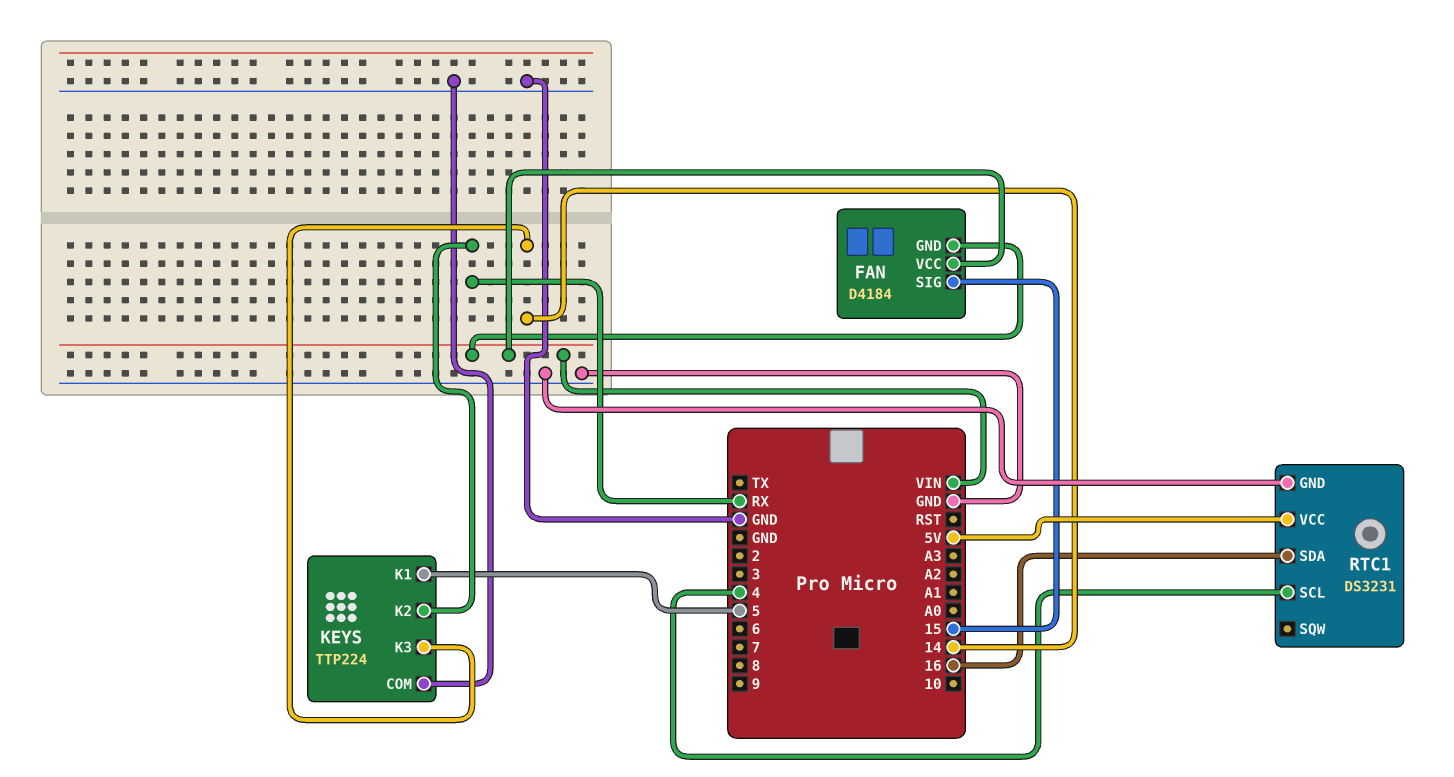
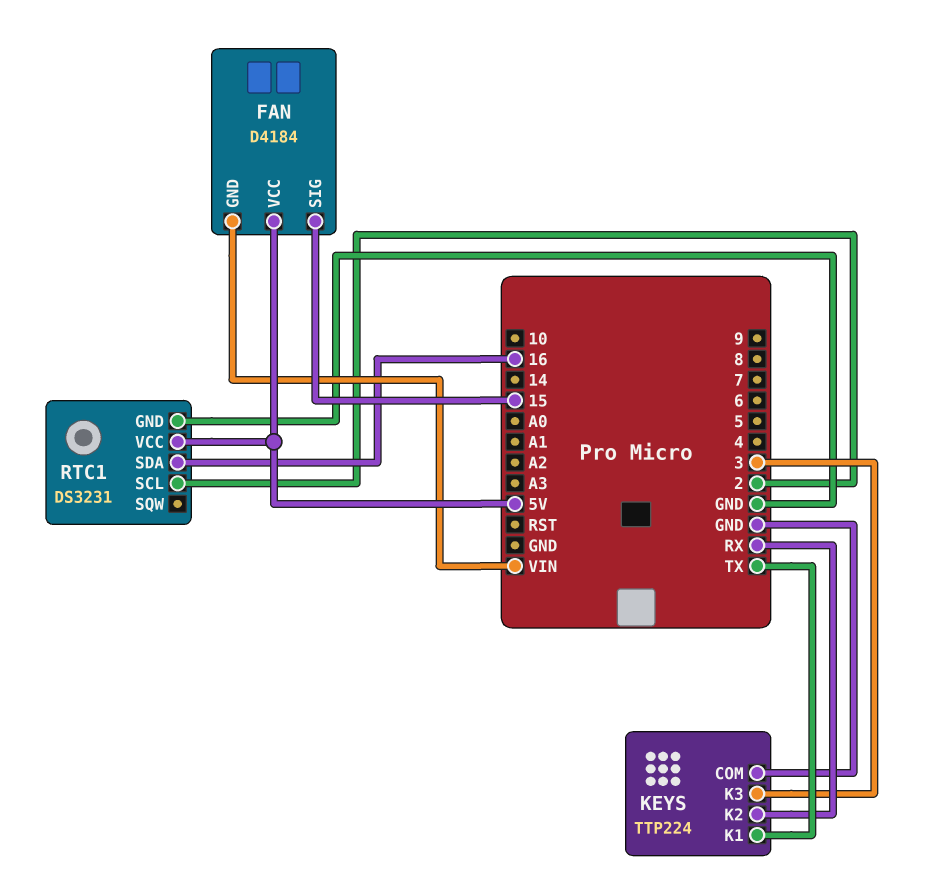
FAN pin VCC: VIN -> 5V
KEYS pin K1: 5 -> TX
KEYS pin K3: 14 -> 3
RTC1 pin SCL: 4 -> 2

